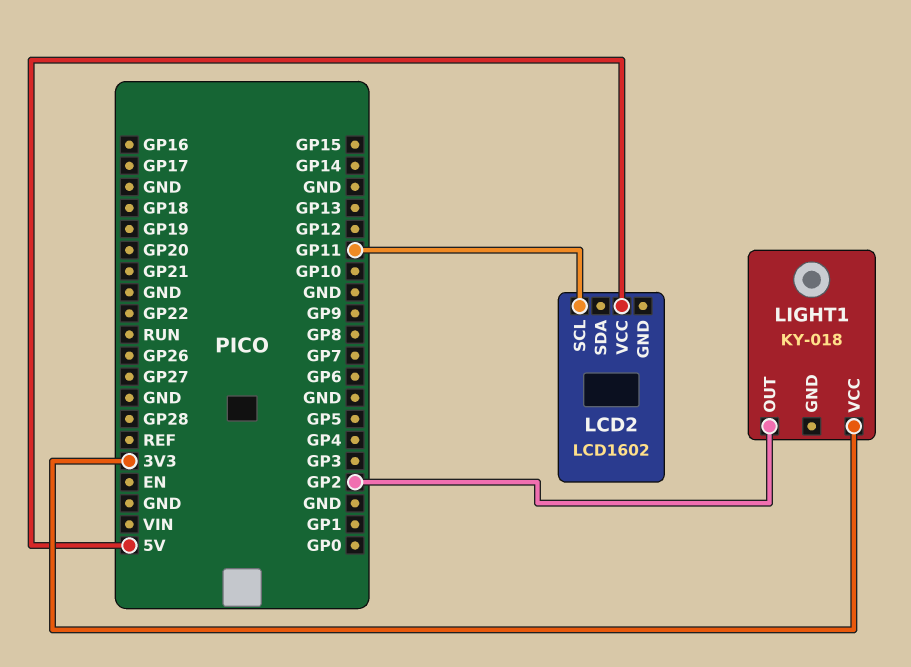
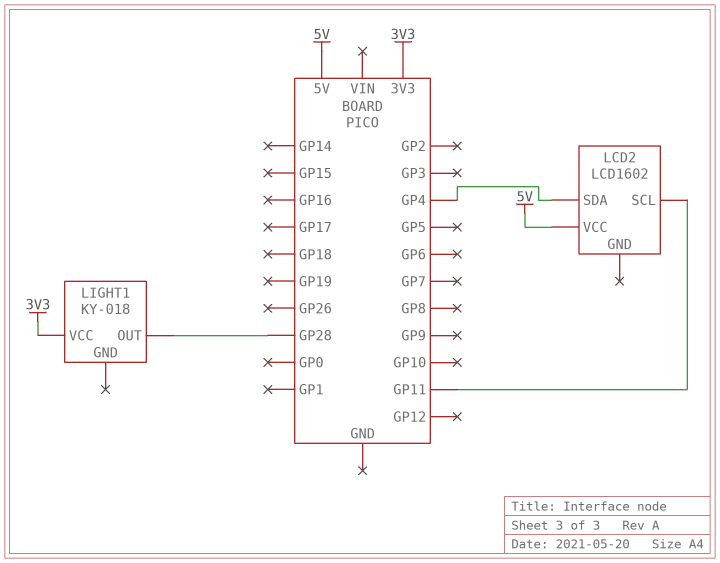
LCD2 pin SDA: none -> GP4
LIGHT1 pin OUT: GP2 -> GP28

